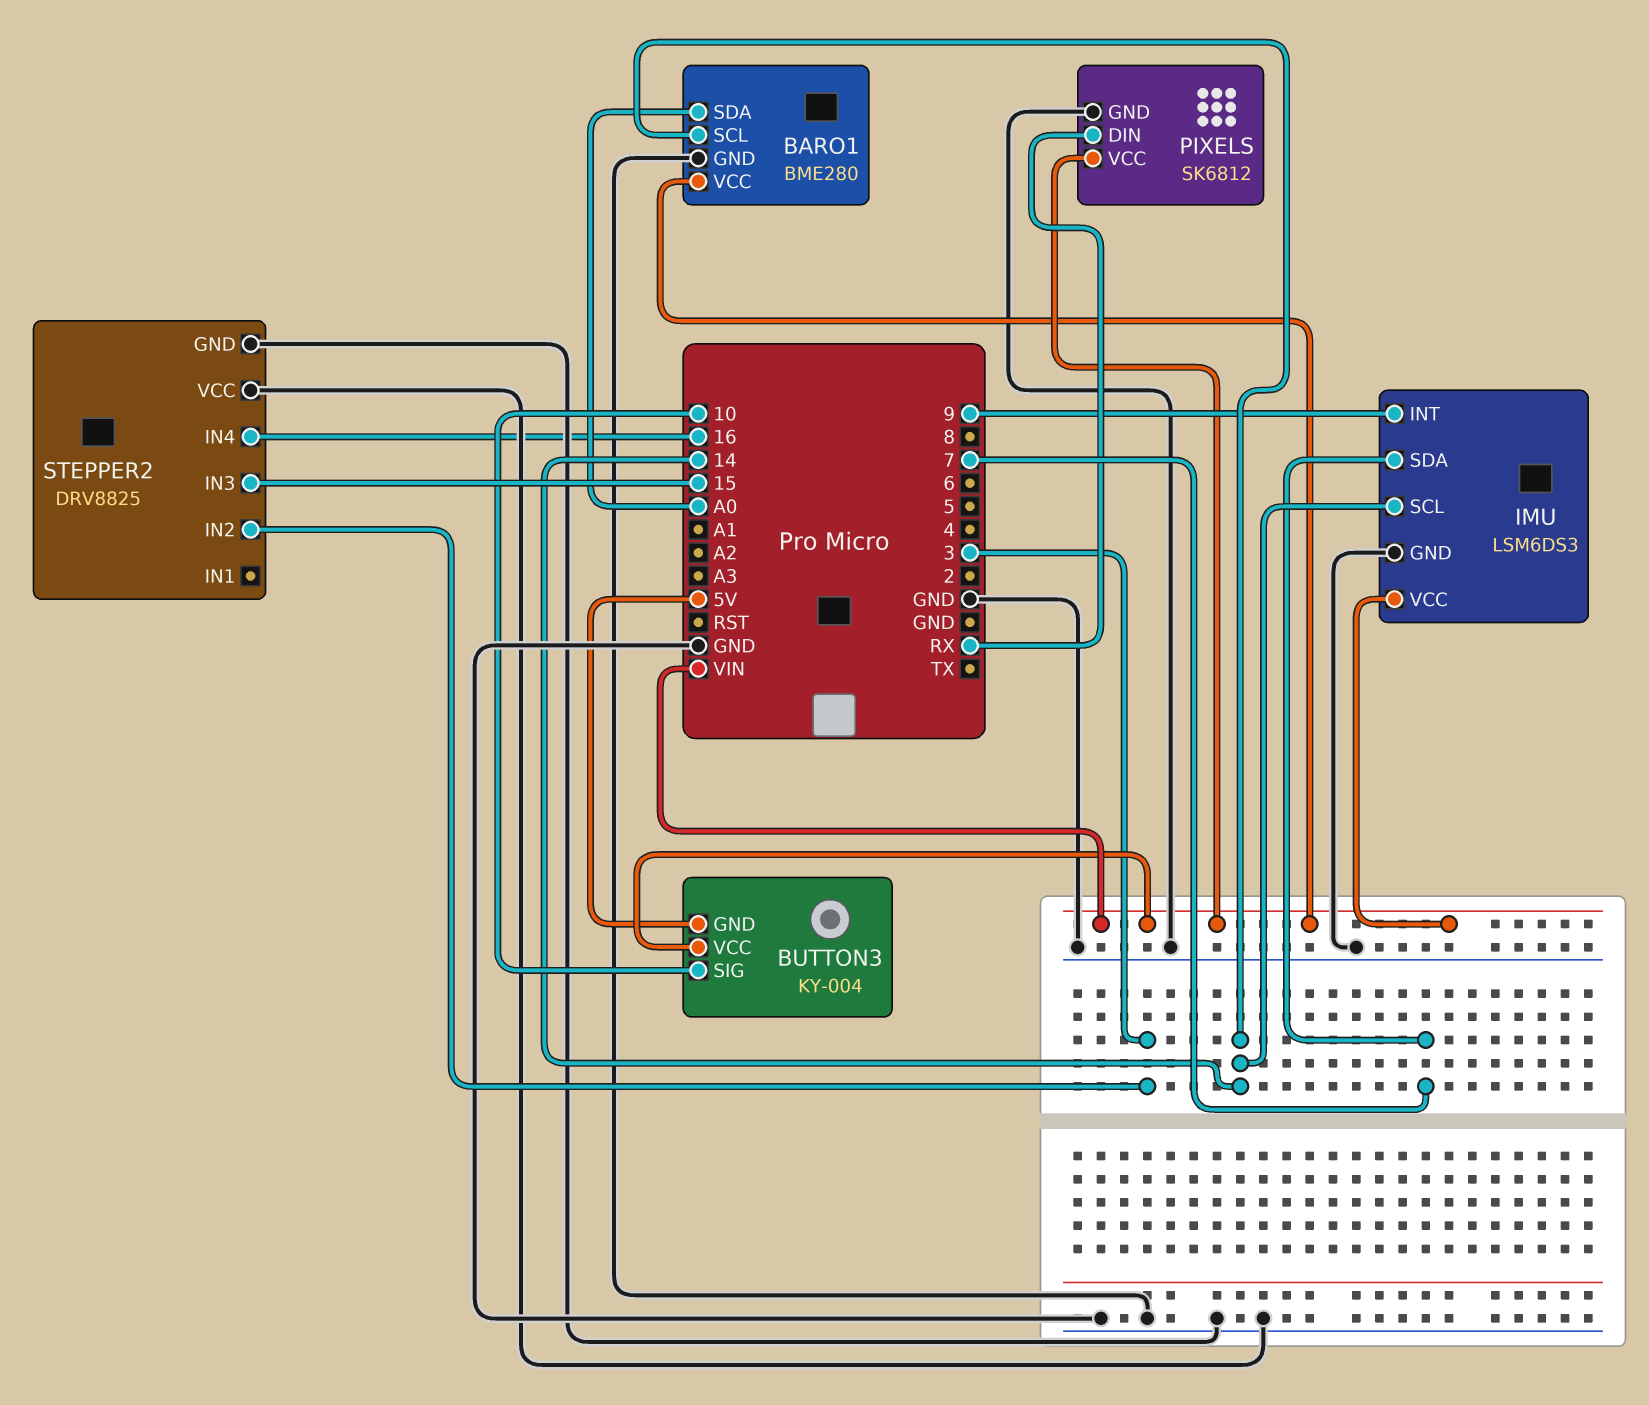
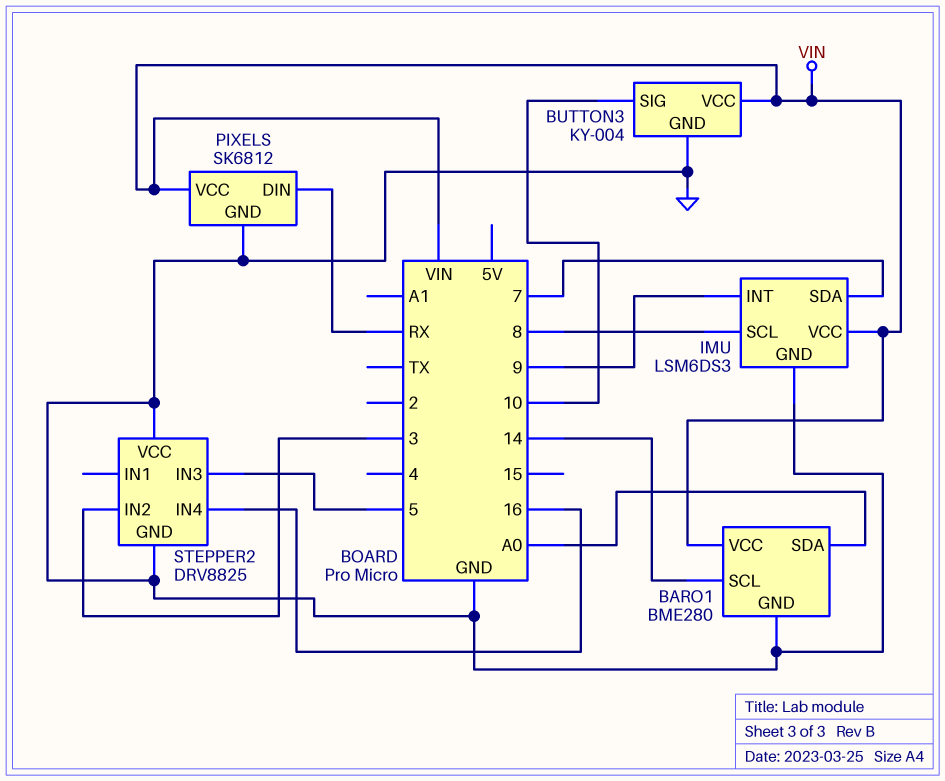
BUTTON3 pin GND: 5V -> GND
IMU pin SCL: 14 -> 8
STEPPER2 pin IN3: 15 -> 5

